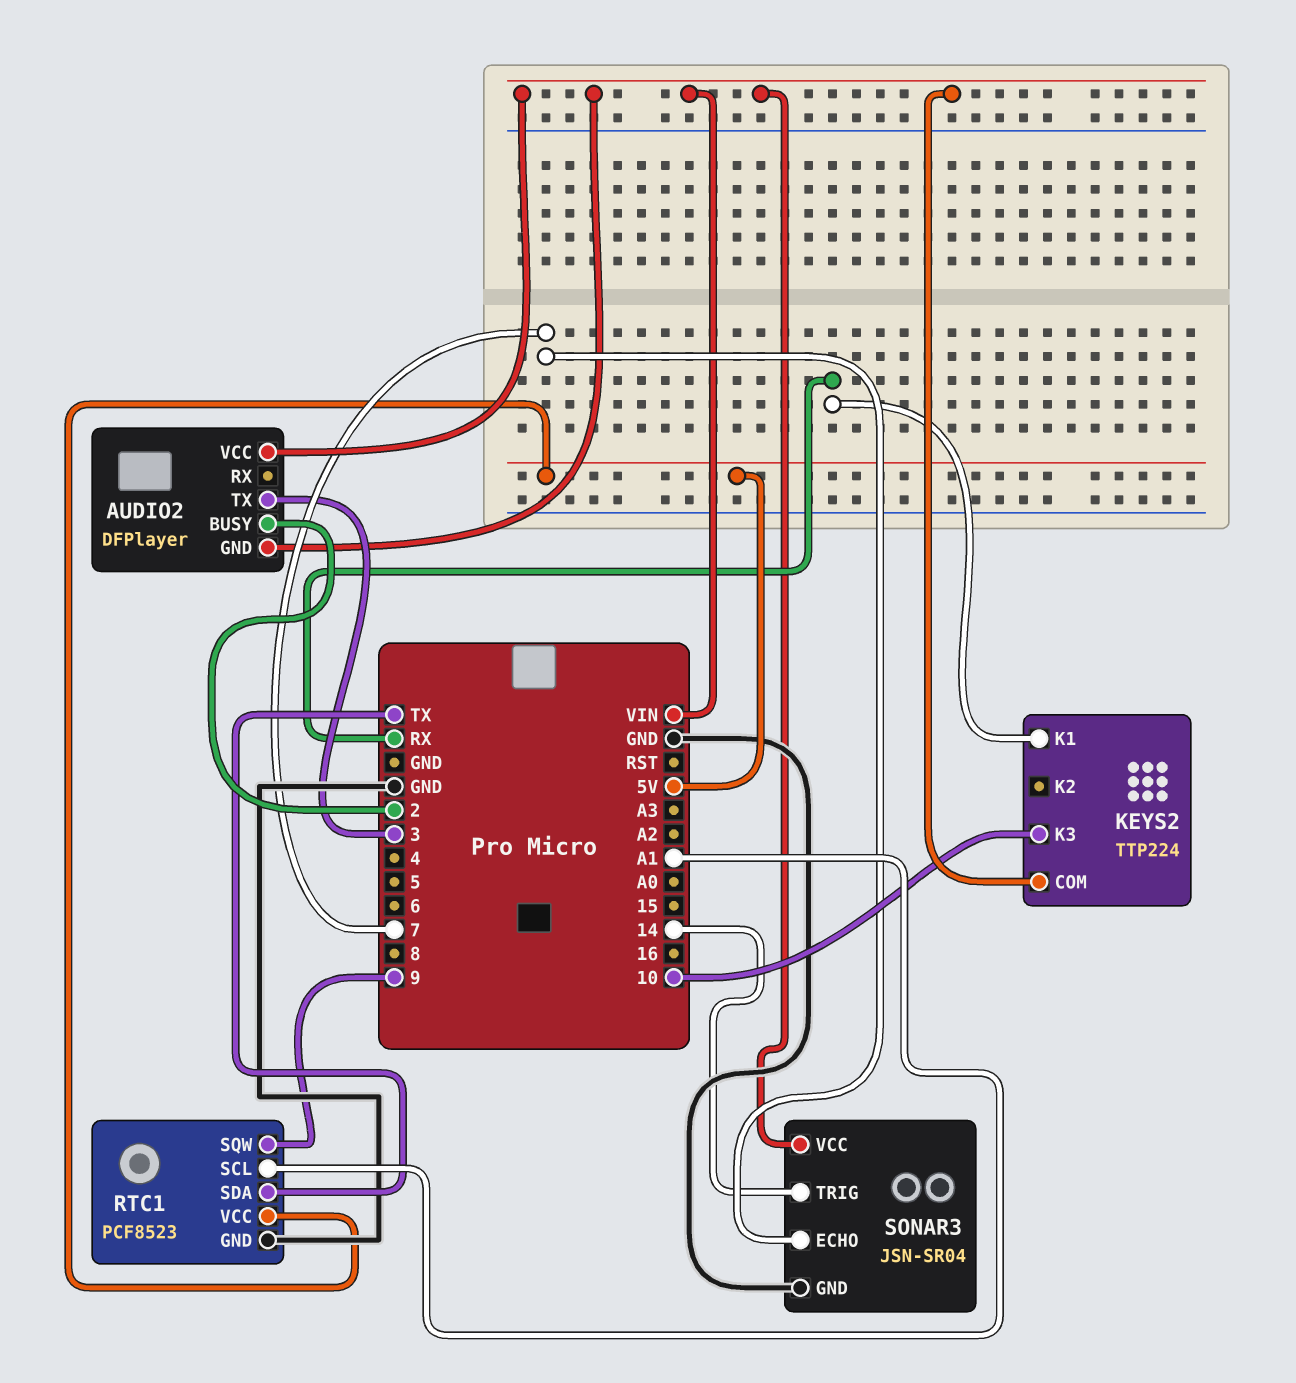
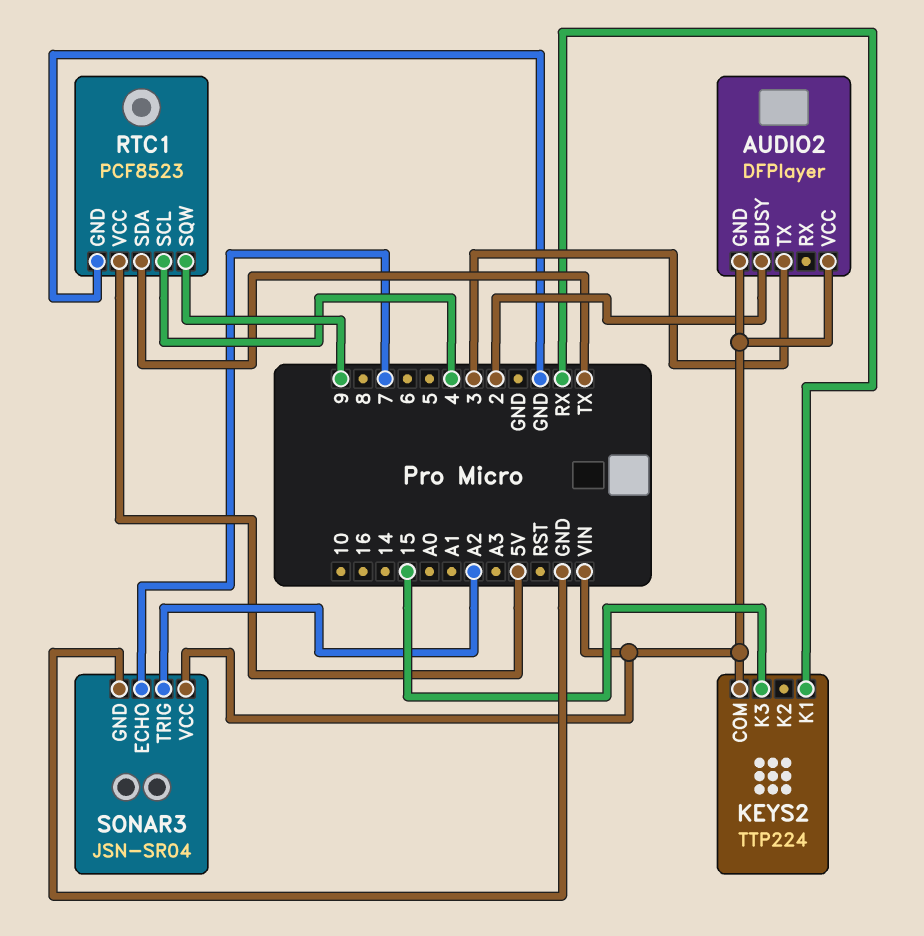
KEYS2 pin K3: 10 -> 15
RTC1 pin SCL: A1 -> 4
SONAR3 pin TRIG: 14 -> A2

